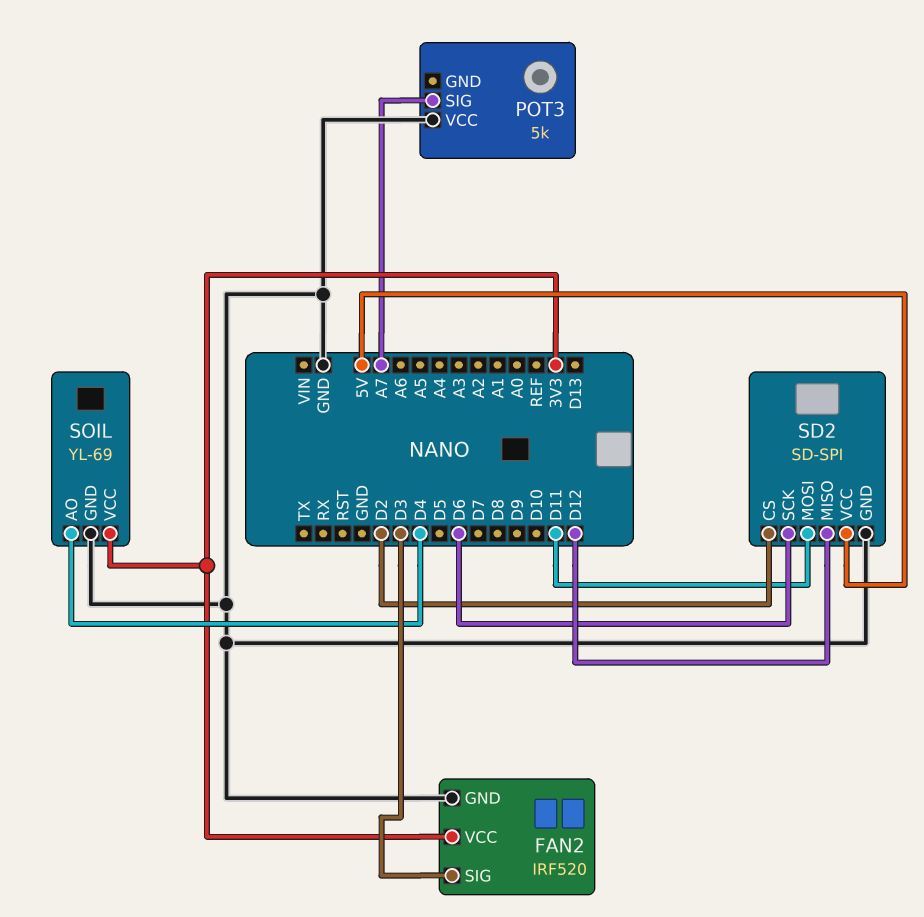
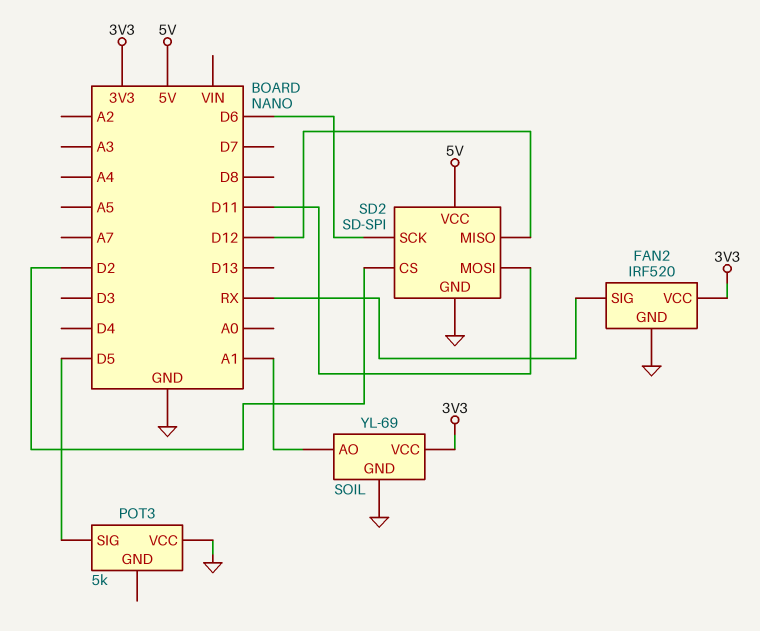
FAN2 pin SIG: D3 -> RX
POT3 pin SIG: A7 -> D5
SOIL pin AO: D4 -> A1

